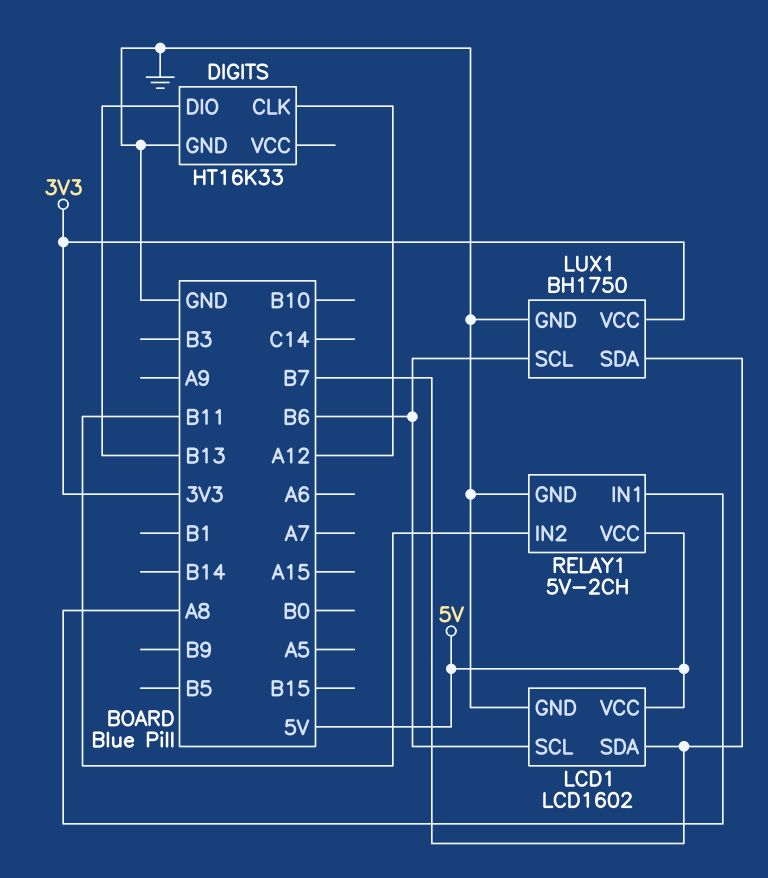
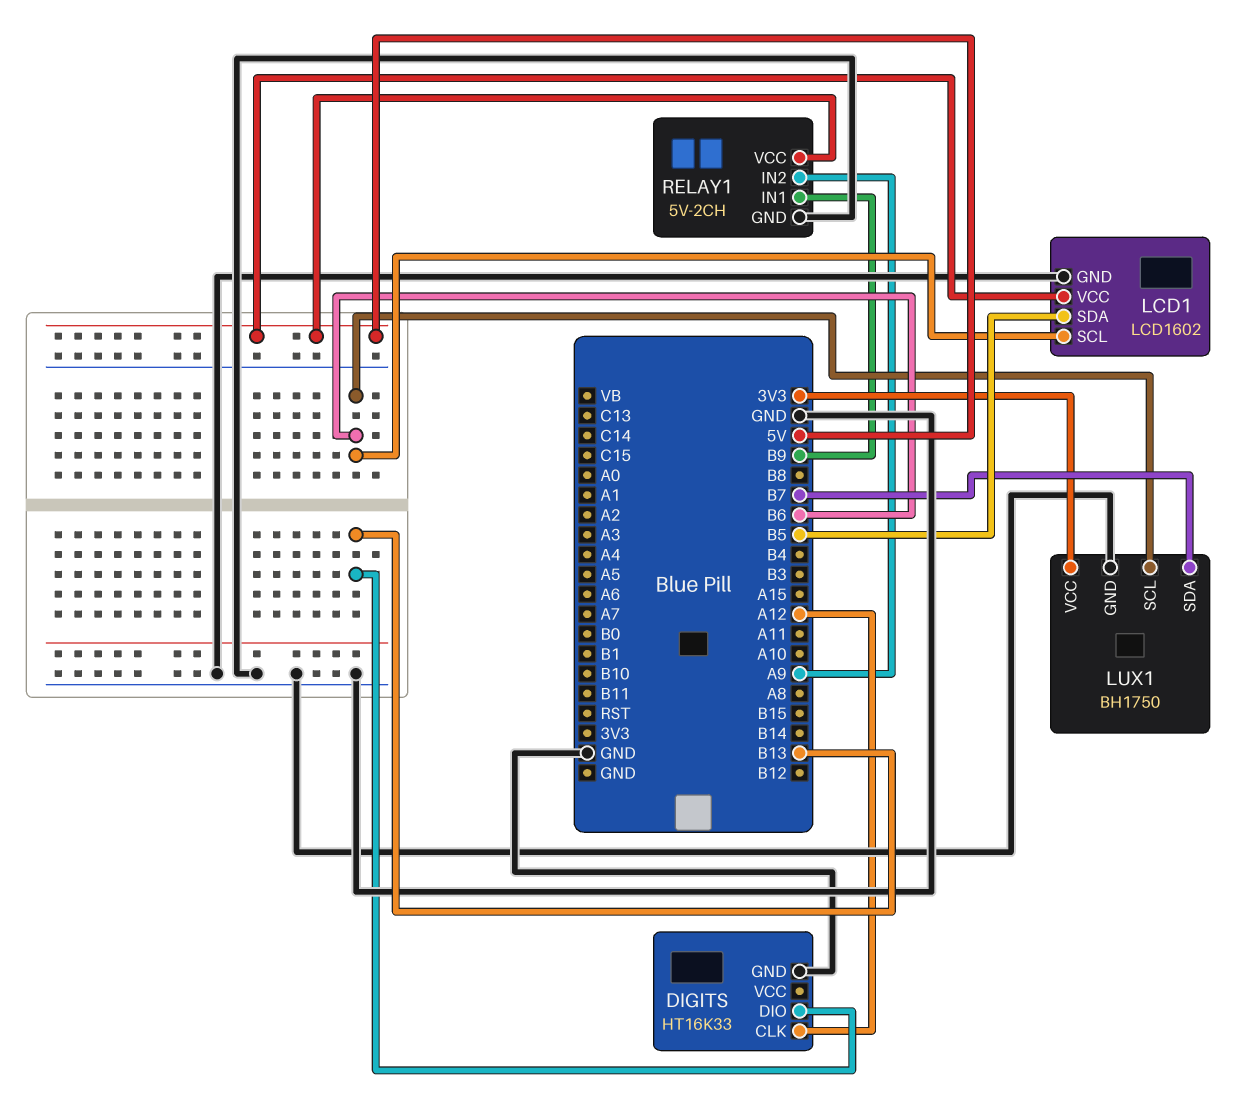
LCD1 pin SDA: B7 -> B5
RELAY1 pin IN1: A8 -> B9
RELAY1 pin IN2: B11 -> A9

